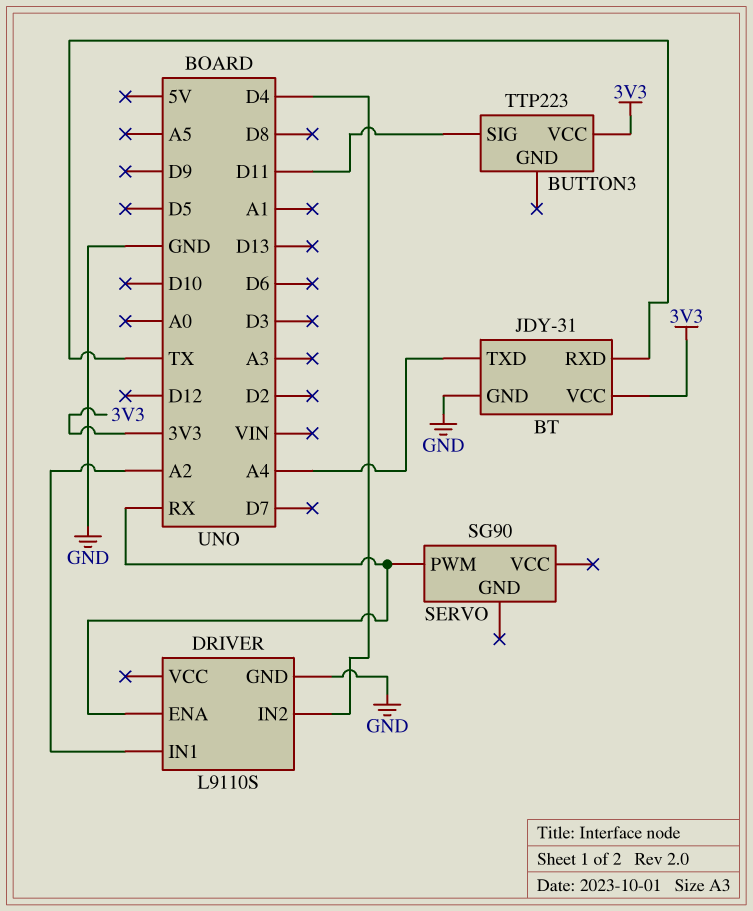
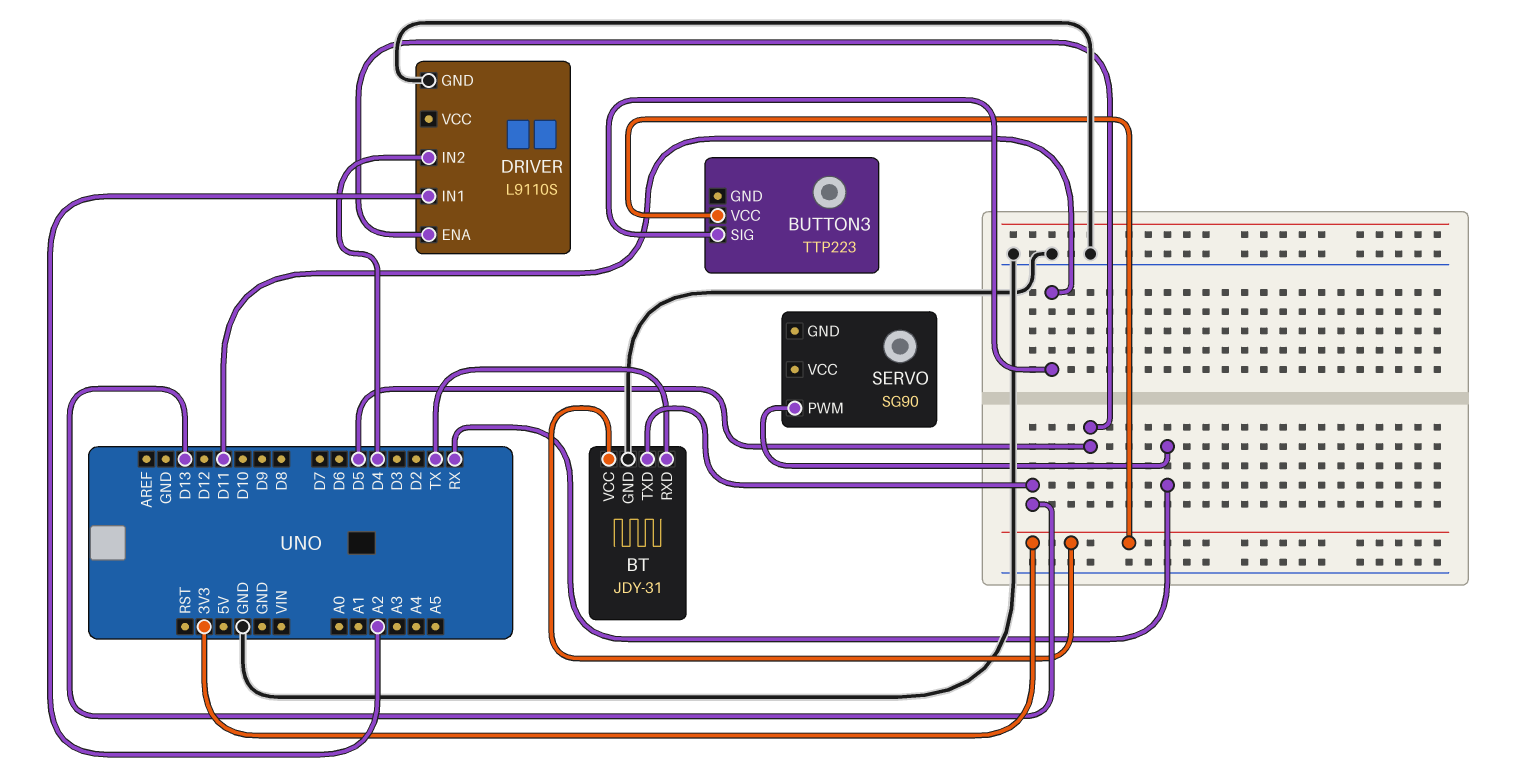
BT pin TXD: A4 -> D13
DRIVER pin ENA: RX -> D5

